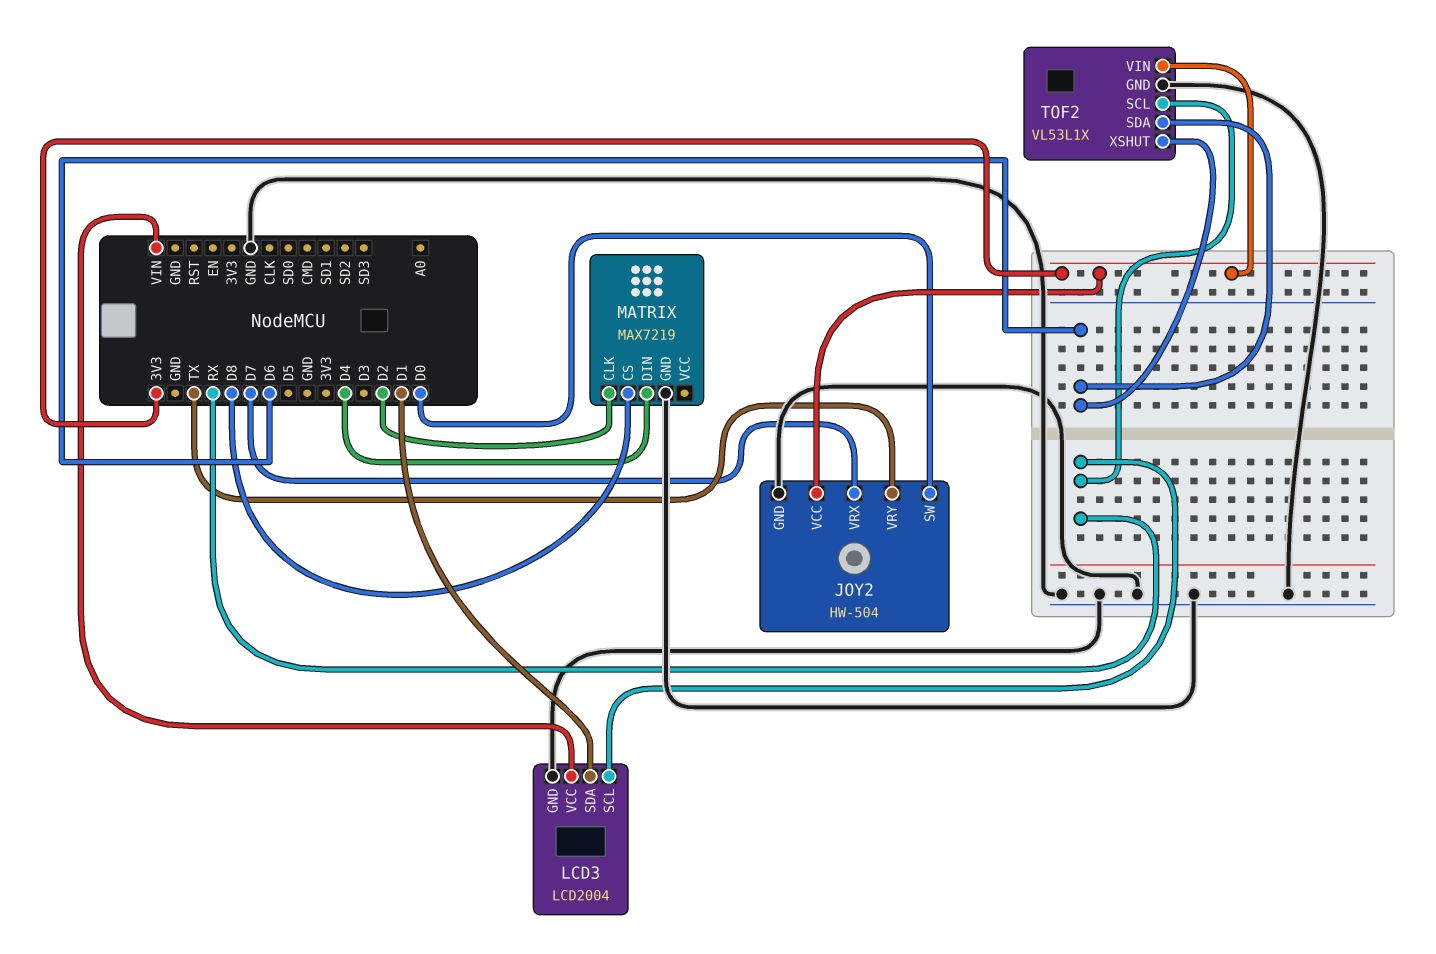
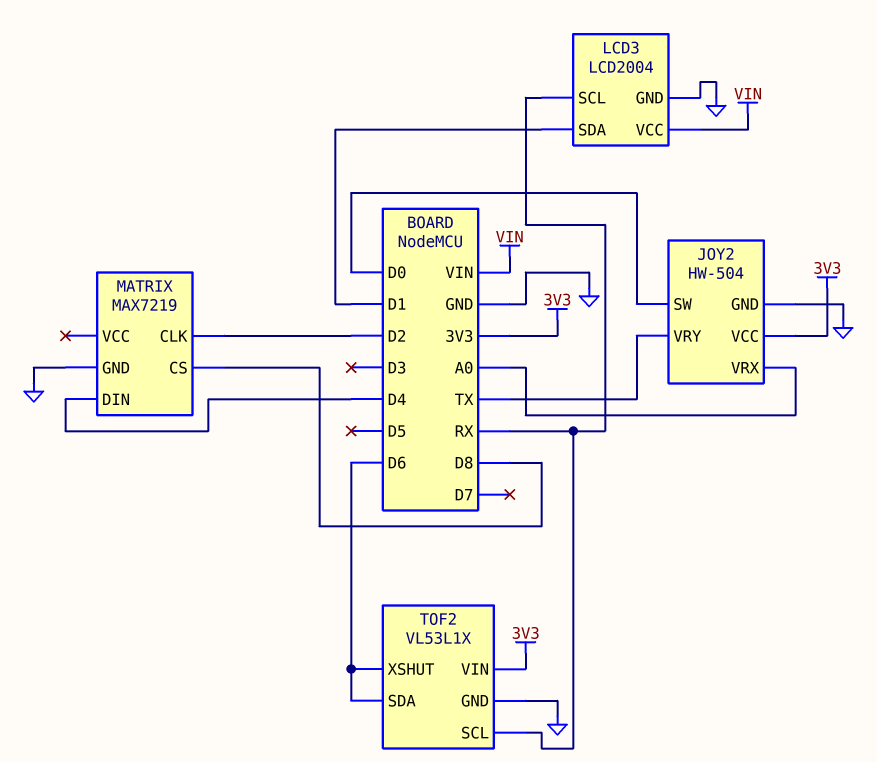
JOY2 pin VRX: D7 -> A0

